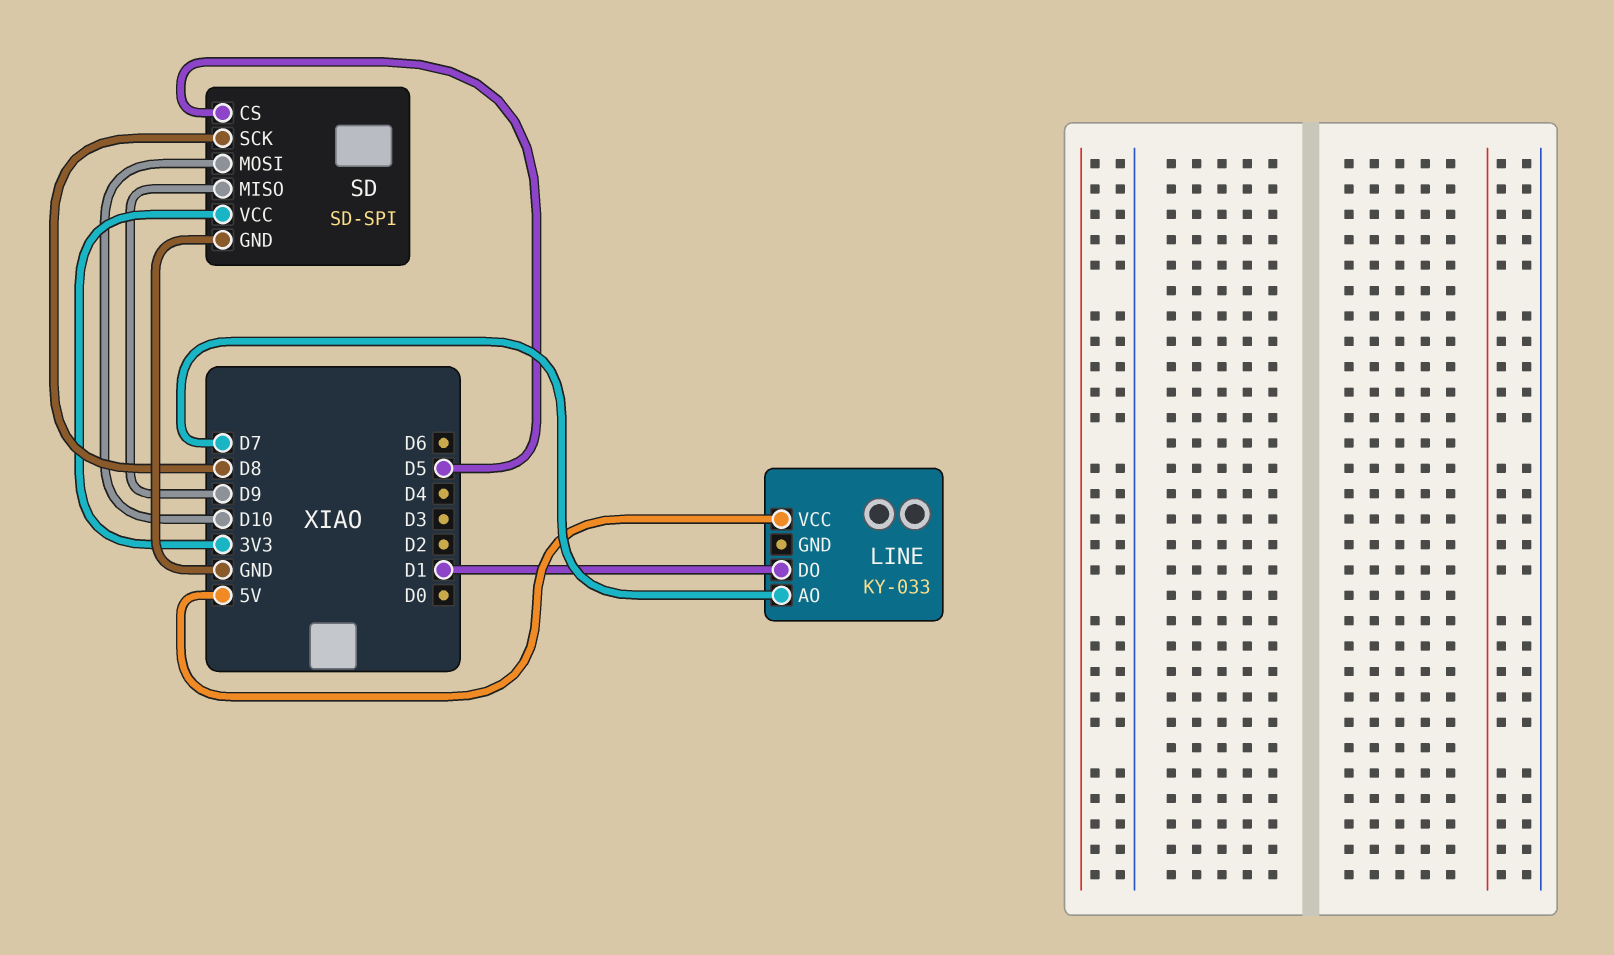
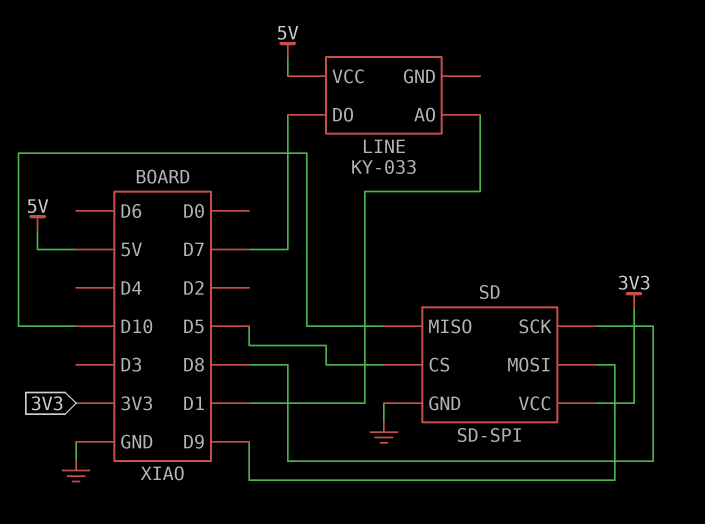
LINE pin AO: D7 -> D1
LINE pin DO: D1 -> D7
SD pin MISO: D9 -> D10
SD pin MOSI: D10 -> D9

